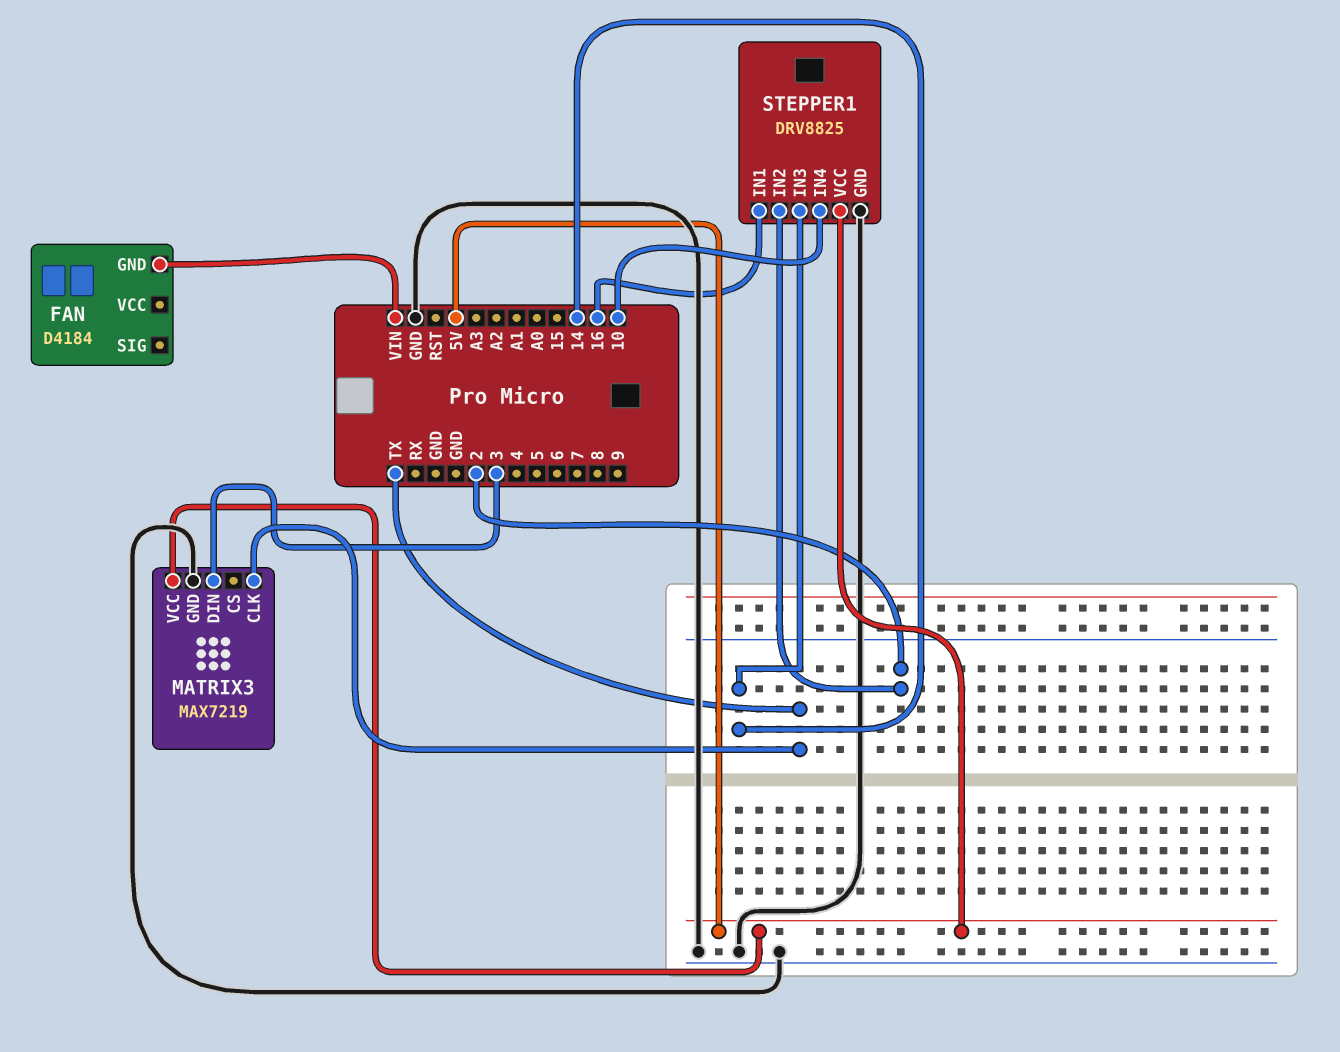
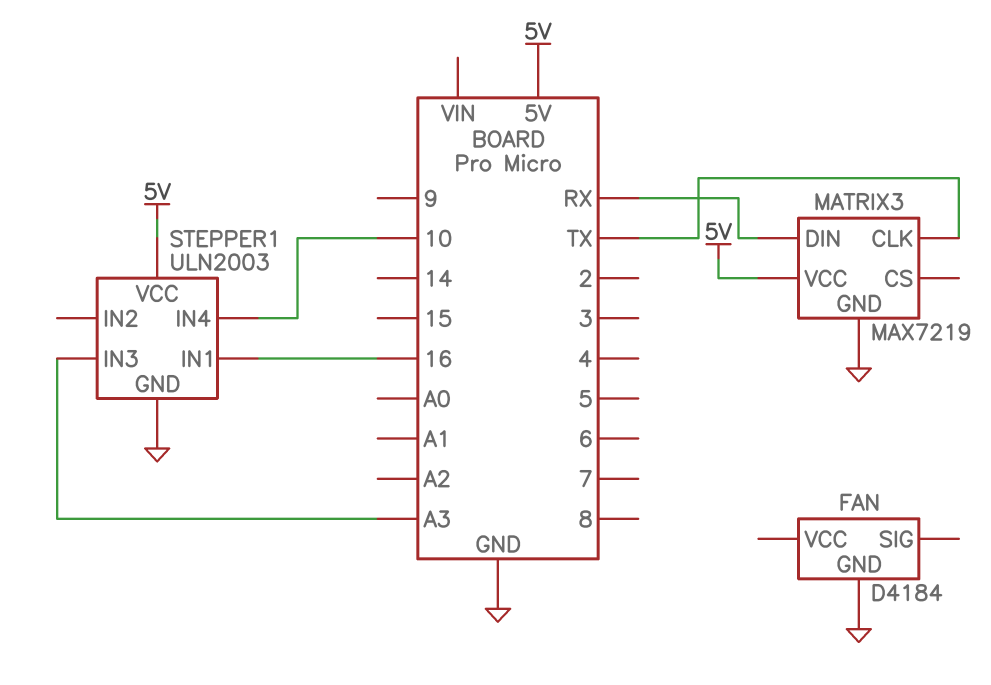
FAN pin GND: VIN -> GND
MATRIX3 pin DIN: 3 -> RX
STEPPER1: DRV8825 -> ULN2003
STEPPER1 pin IN2: 2 -> none
STEPPER1 pin IN3: 14 -> A3

